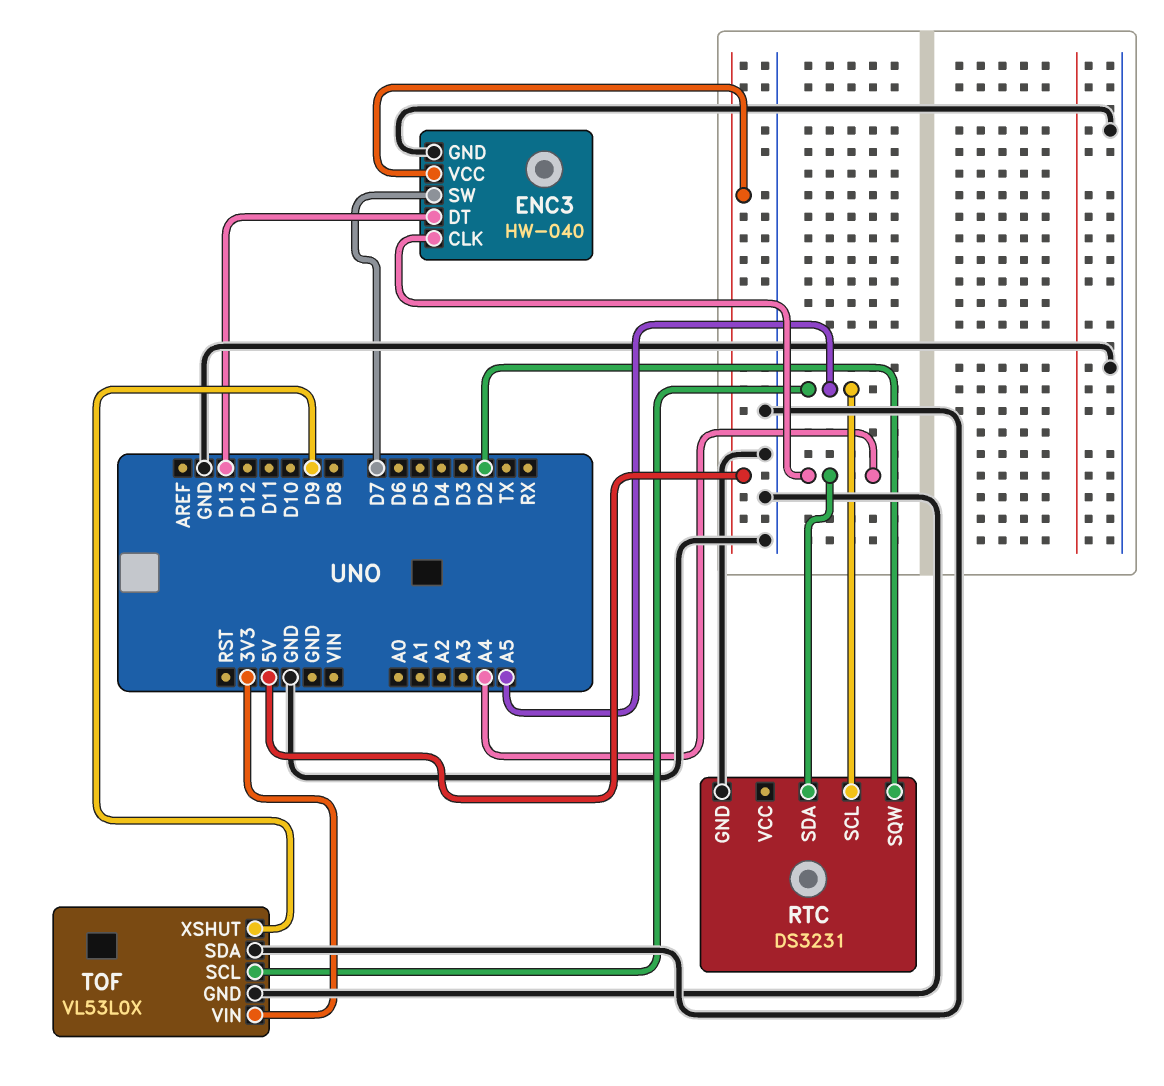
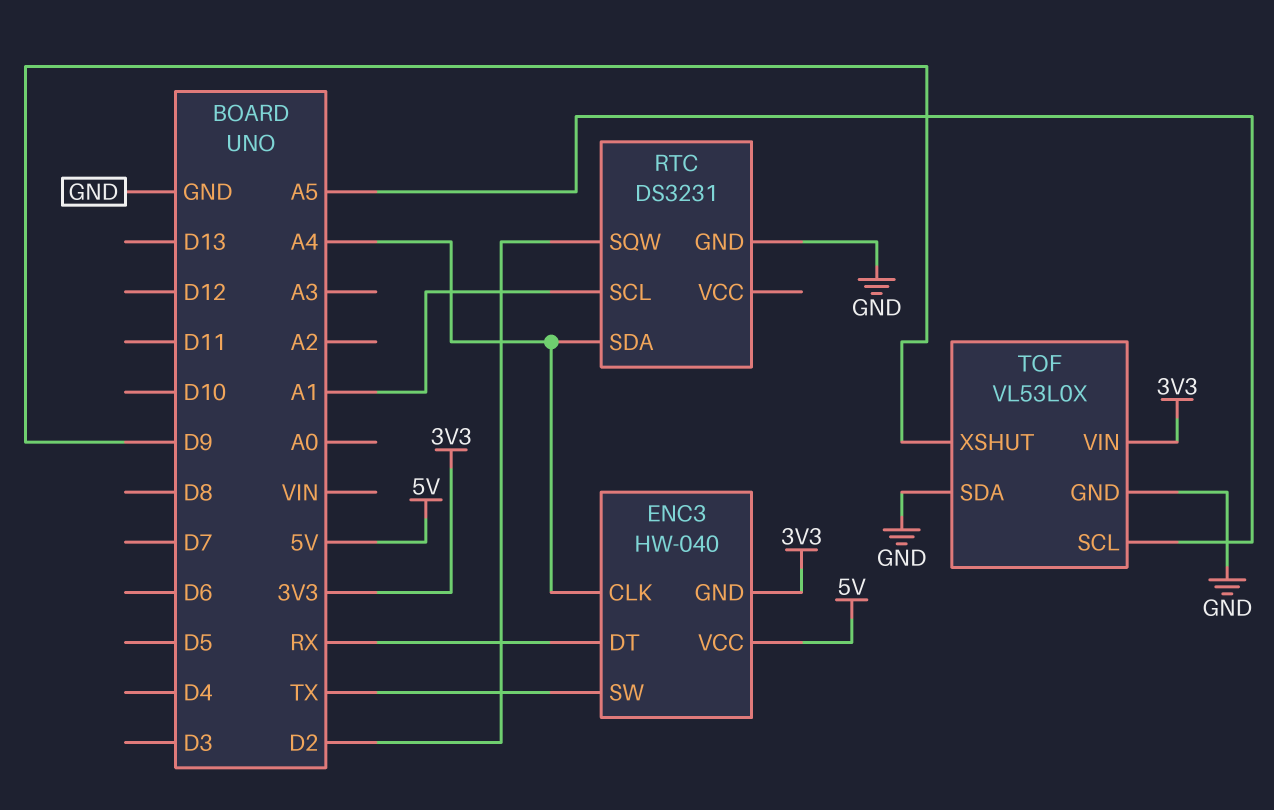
ENC3 pin DT: D13 -> RX
ENC3 pin GND: GND -> 3V3
ENC3 pin SW: D7 -> TX
RTC pin SCL: A5 -> A1

